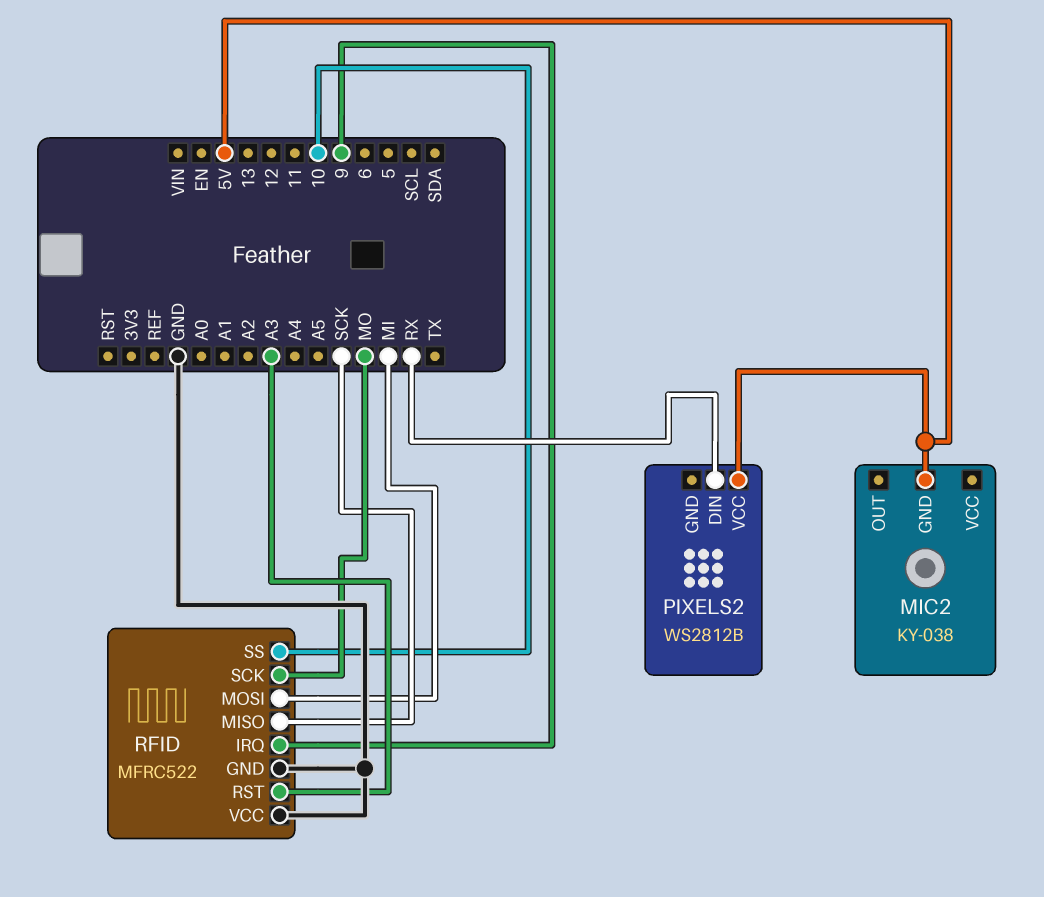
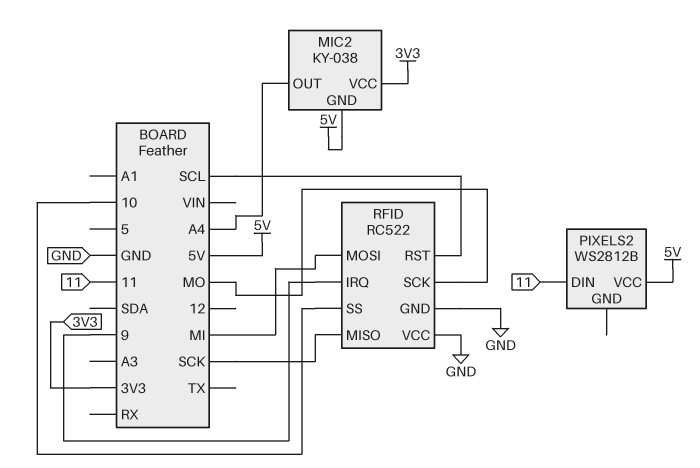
MIC2 pin OUT: none -> A4
MIC2 pin VCC: none -> 3V3
PIXELS2 pin DIN: RX -> 11
RFID: MFRC522 -> RC522
RFID pin RST: A3 -> SCL

